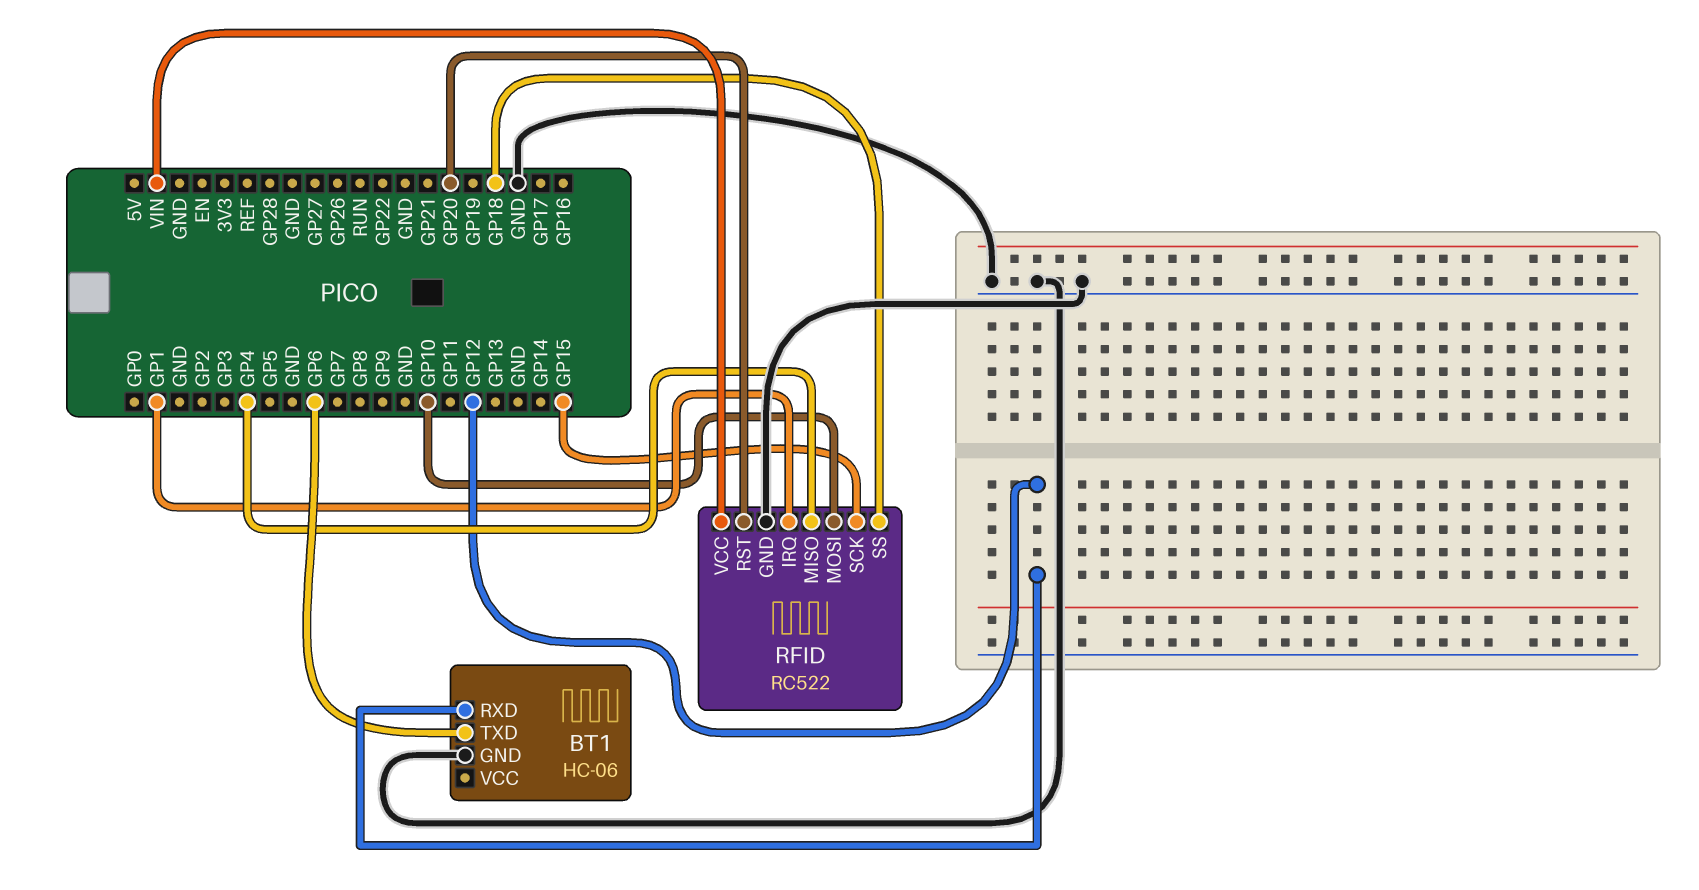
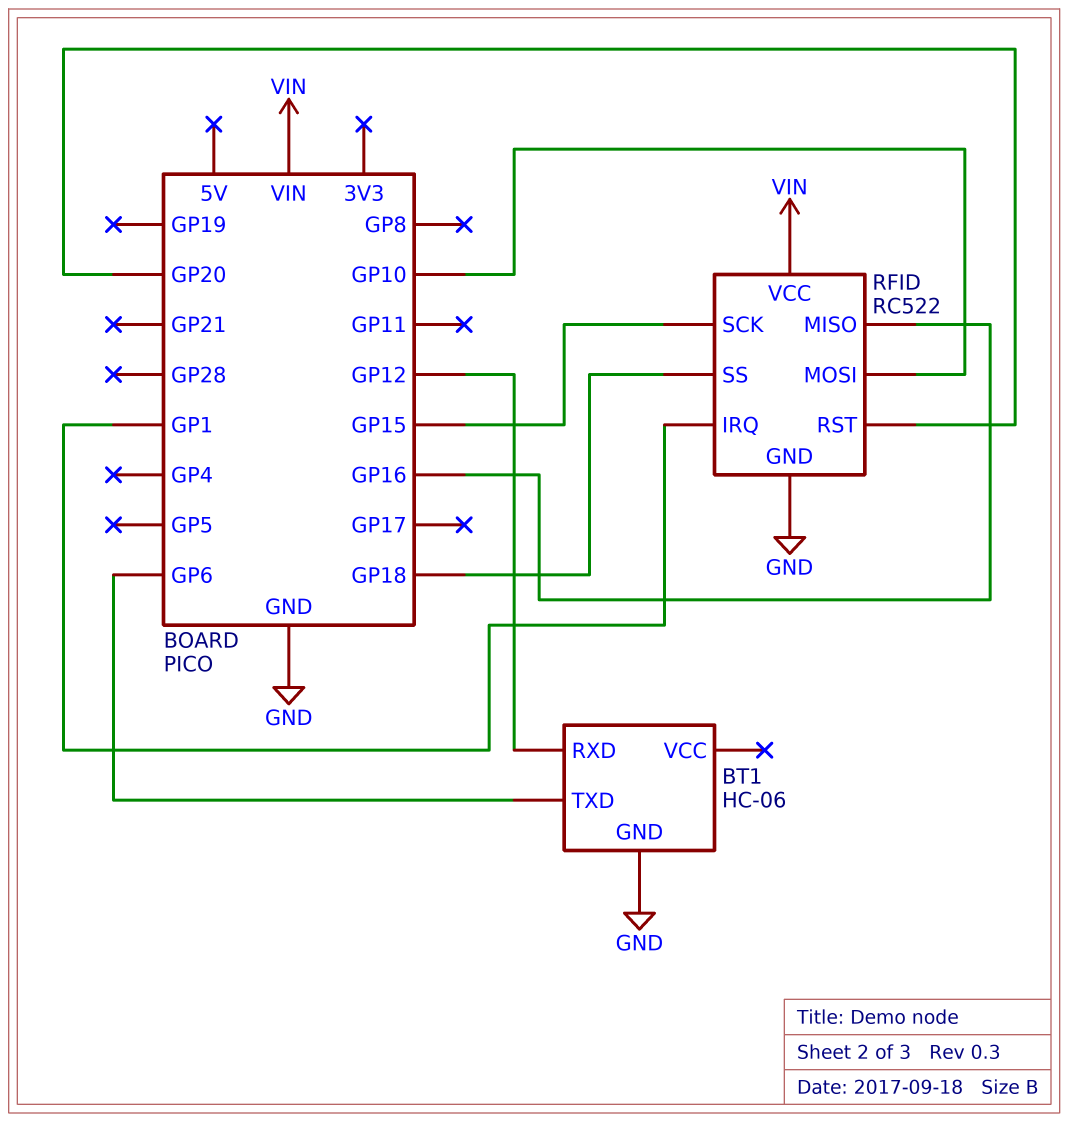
RFID pin MISO: GP4 -> GP16

